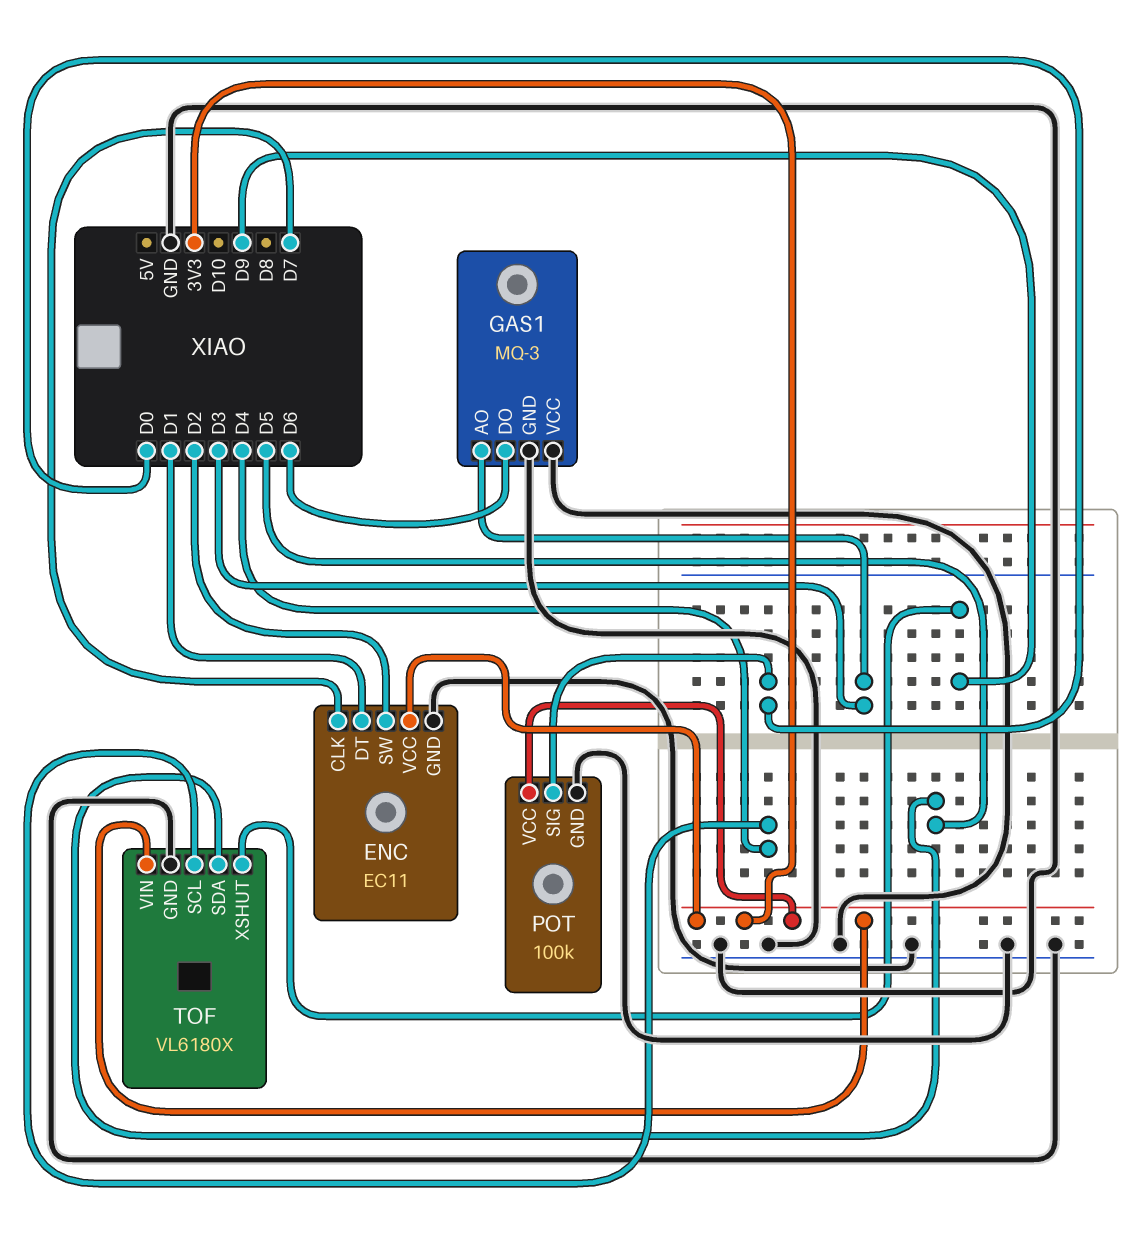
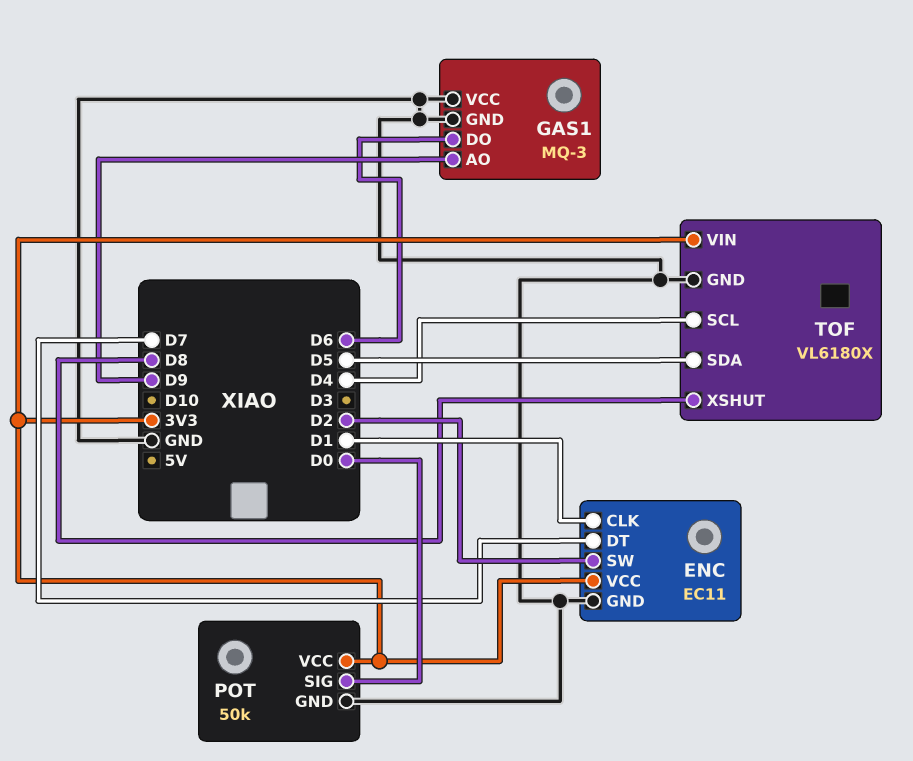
ENC pin CLK: D7 -> D1
ENC pin DT: D1 -> D7
GAS1 pin AO: D3 -> D9
POT: 100k -> 50k
TOF pin XSHUT: D9 -> D8

